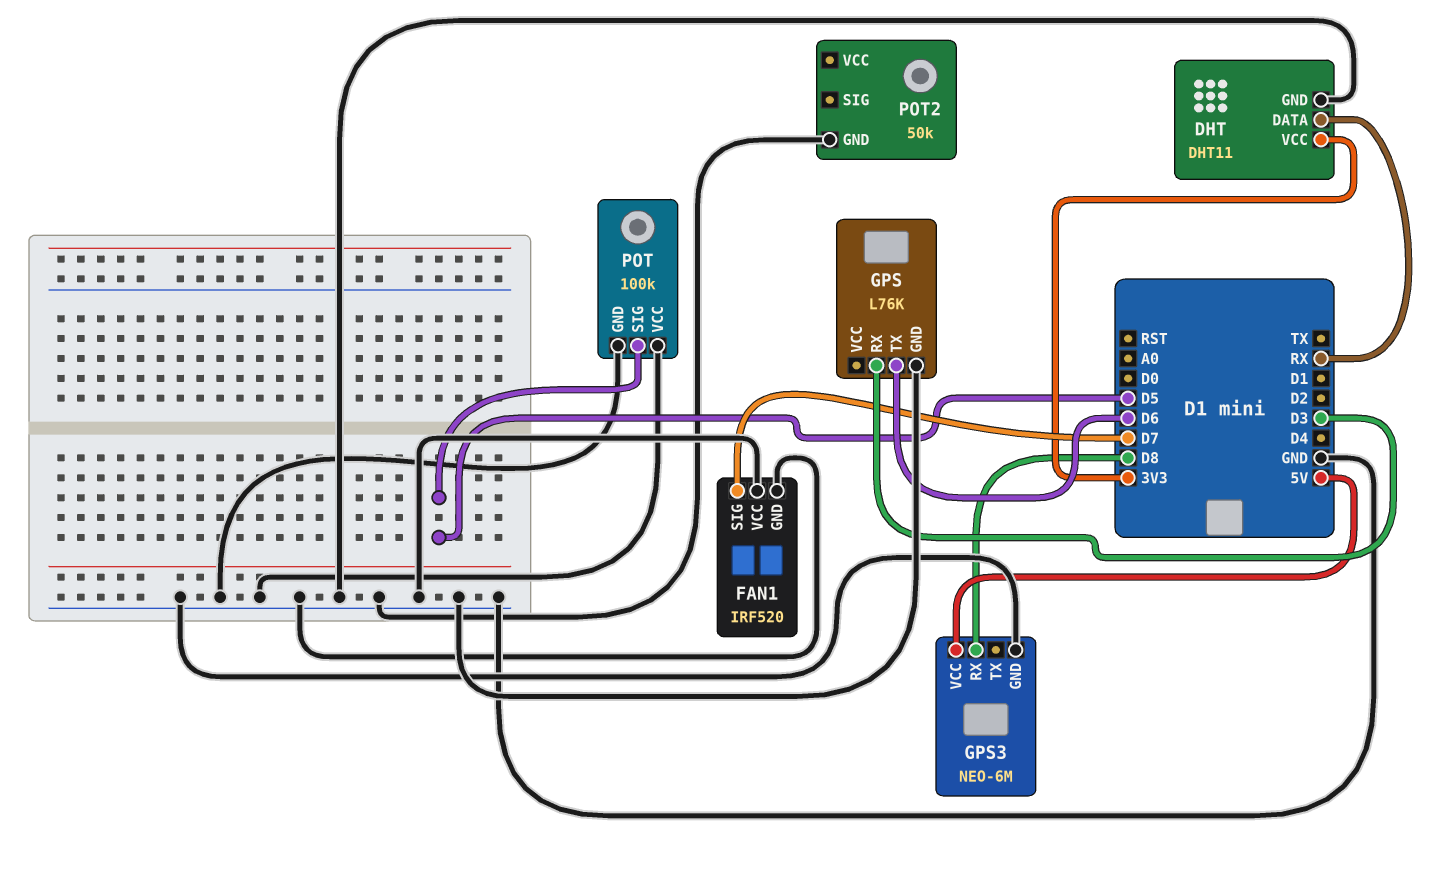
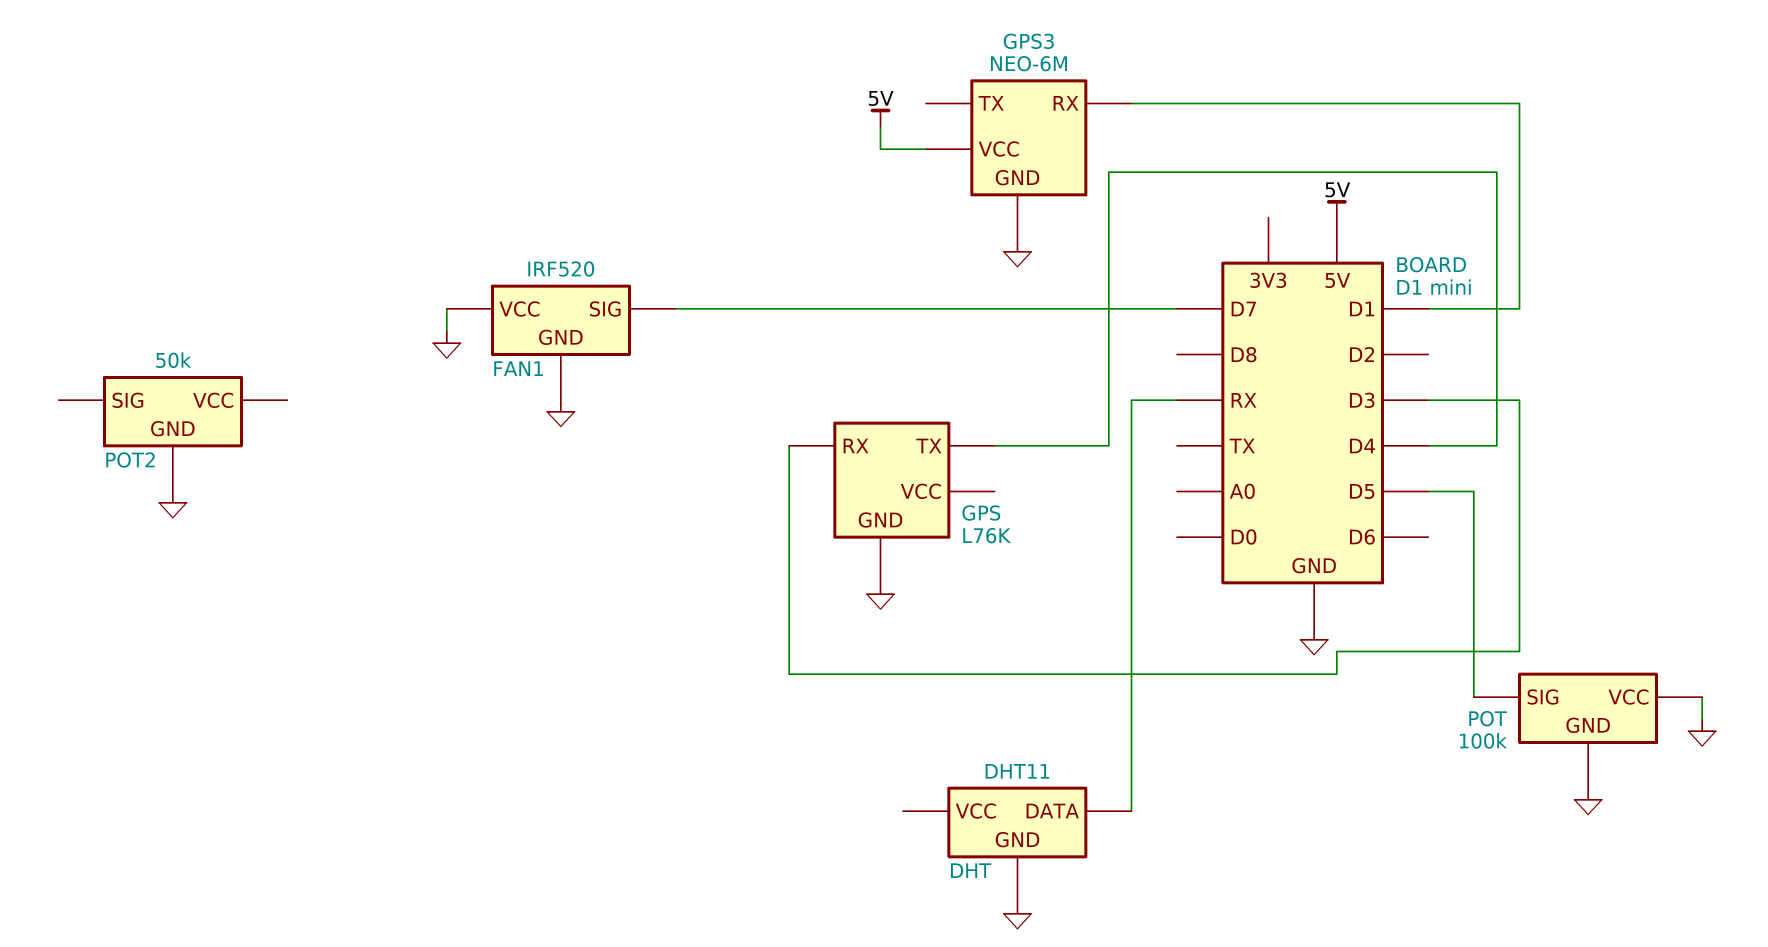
DHT pin VCC: 3V3 -> none
GPS pin TX: D6 -> D4
GPS3 pin RX: D8 -> D1

